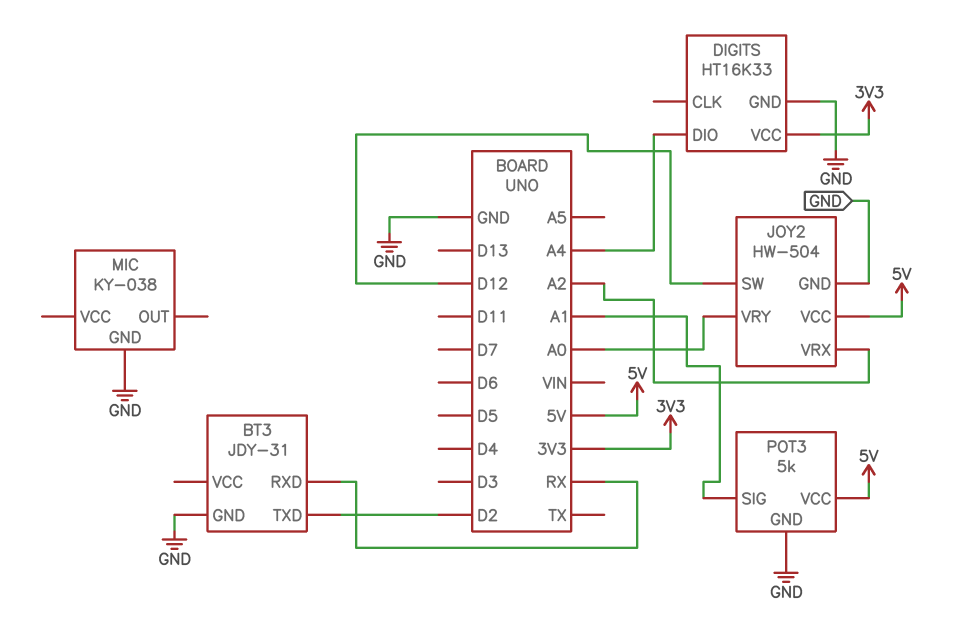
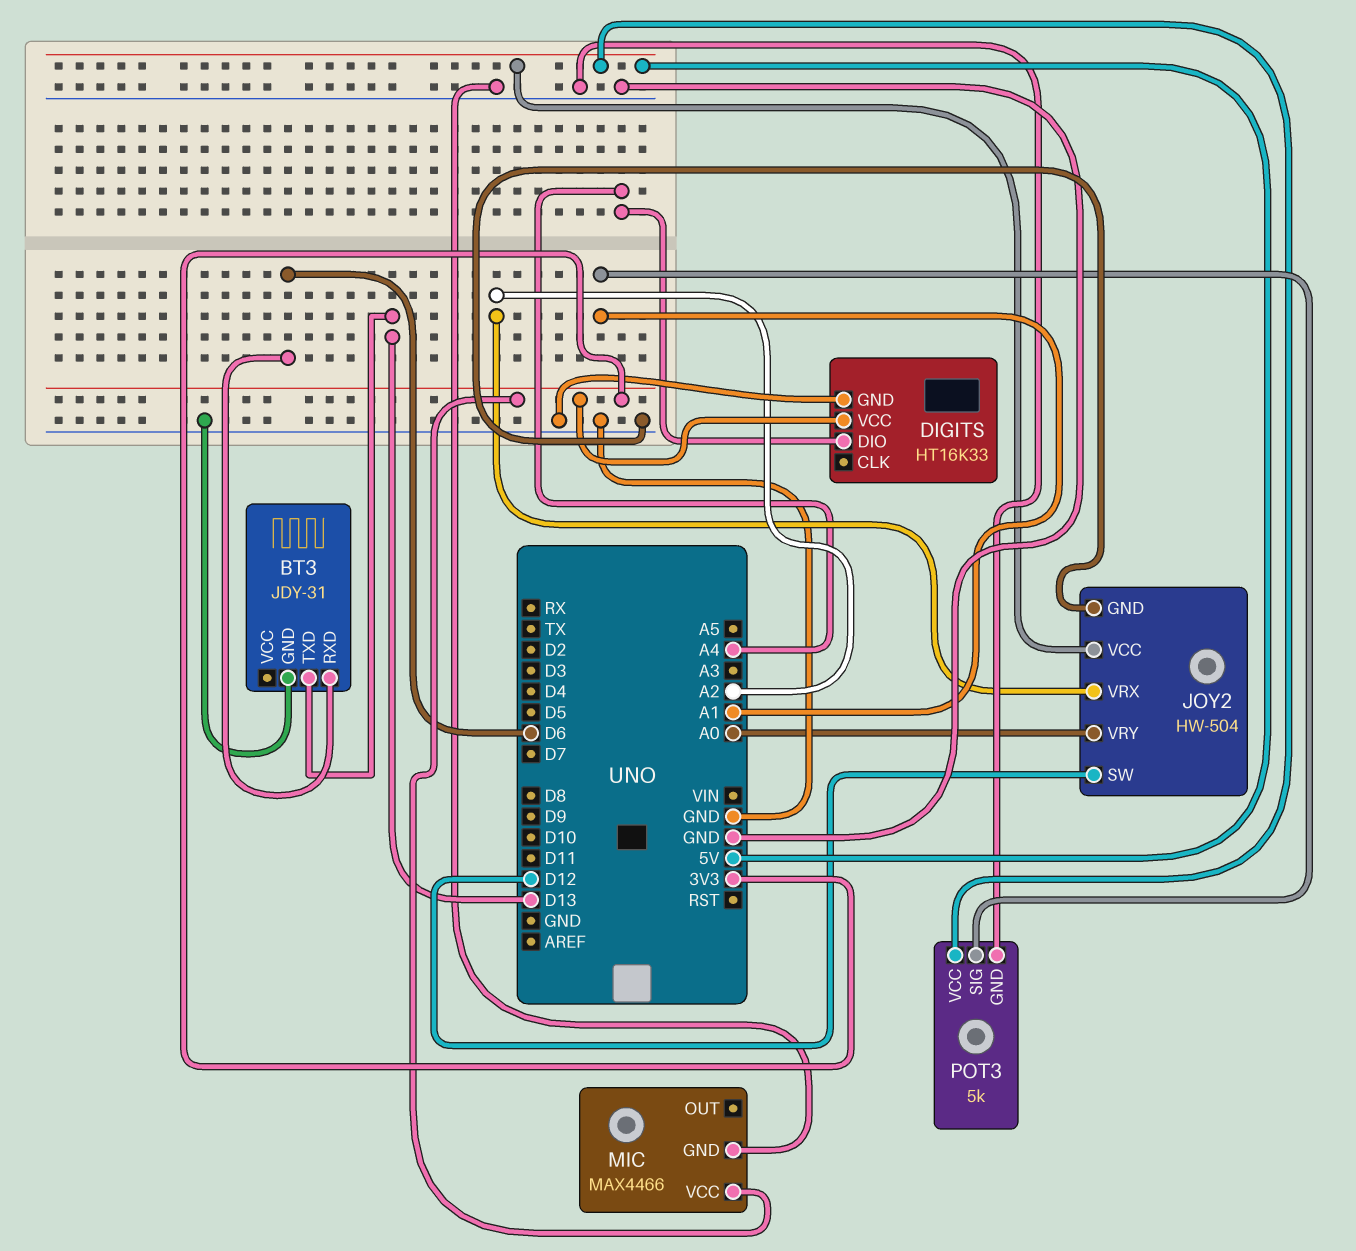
BT3 pin RXD: RX -> D6
BT3 pin TXD: D2 -> D13
MIC: KY-038 -> MAX4466
MIC pin VCC: none -> 3V3

